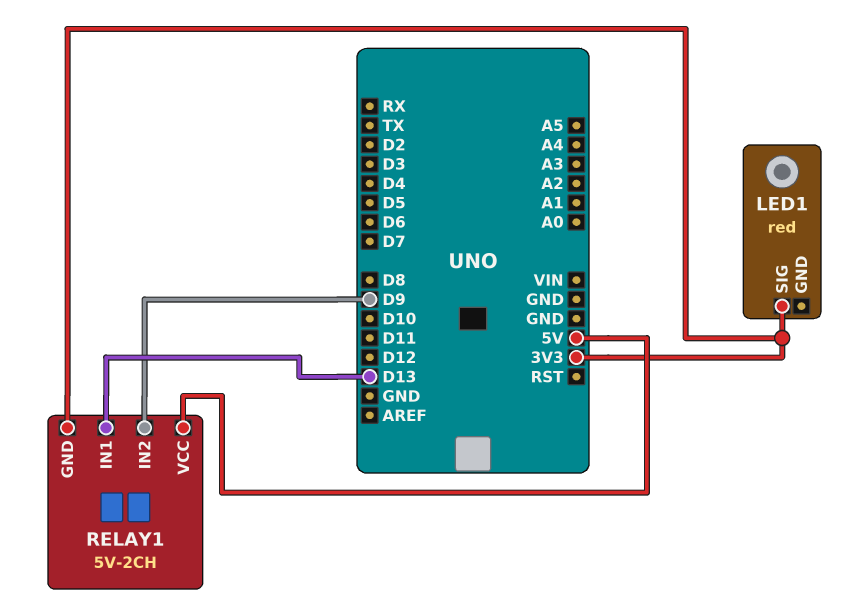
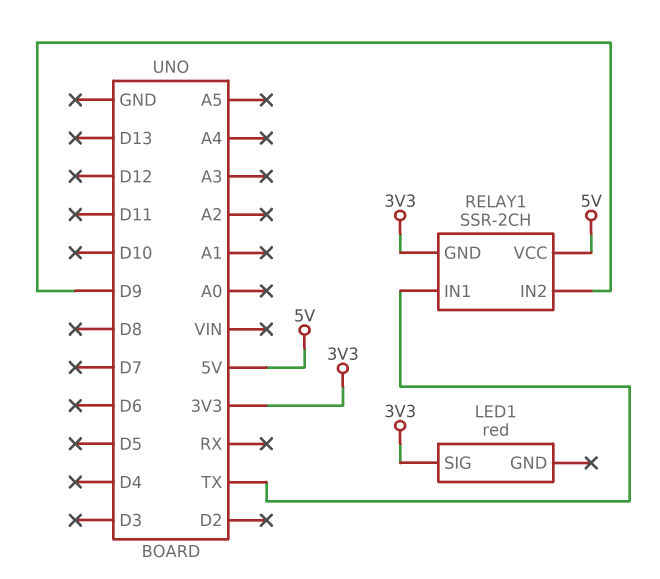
RELAY1: 5V-2CH -> SSR-2CH
RELAY1 pin IN1: D13 -> TX

